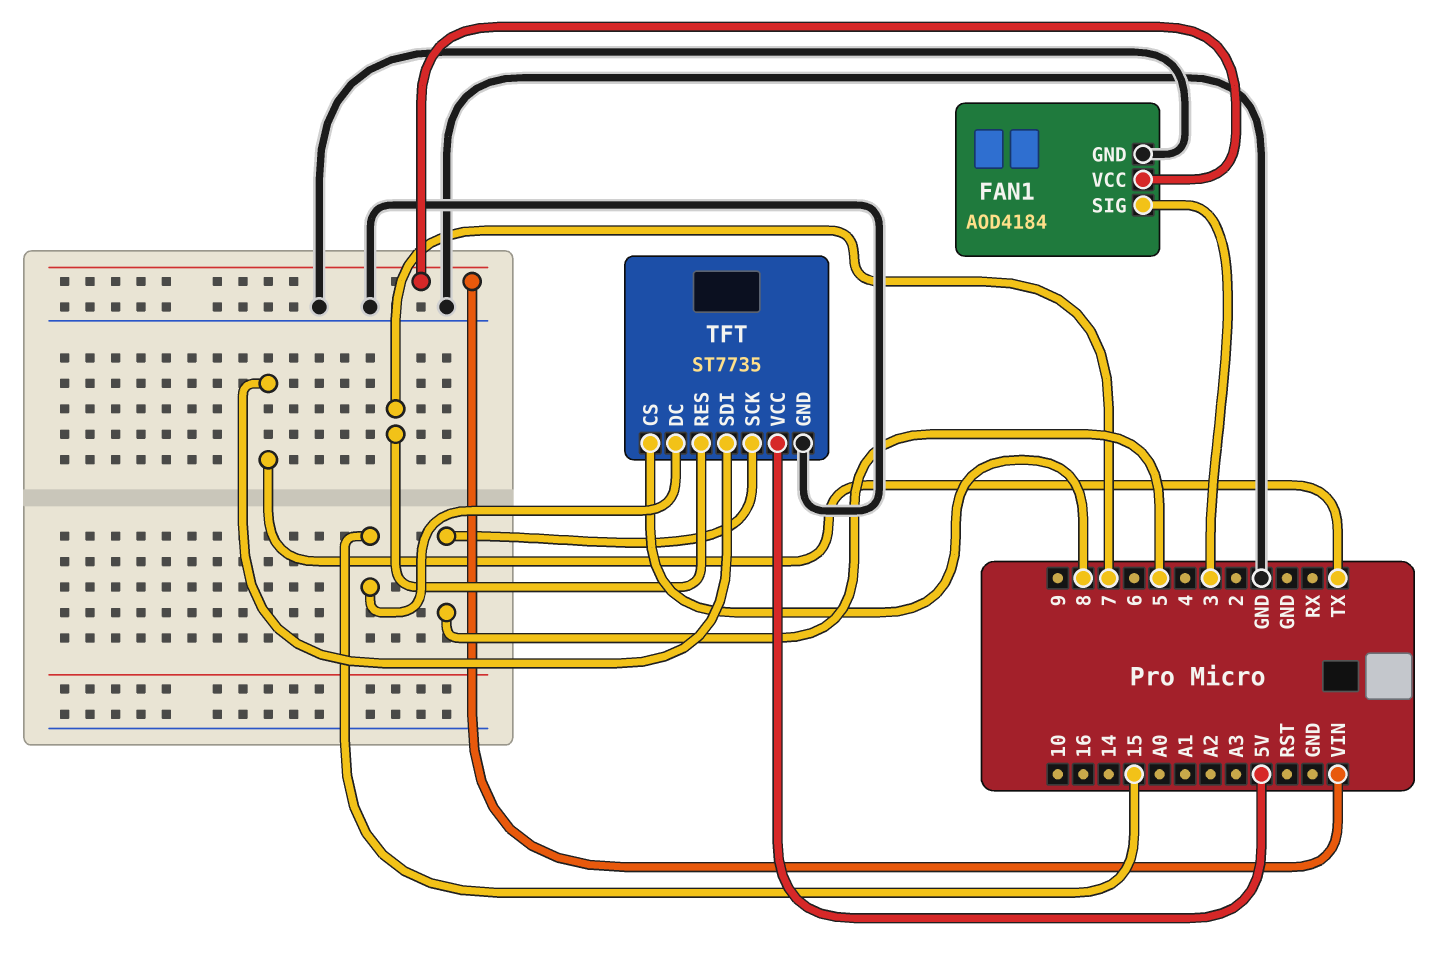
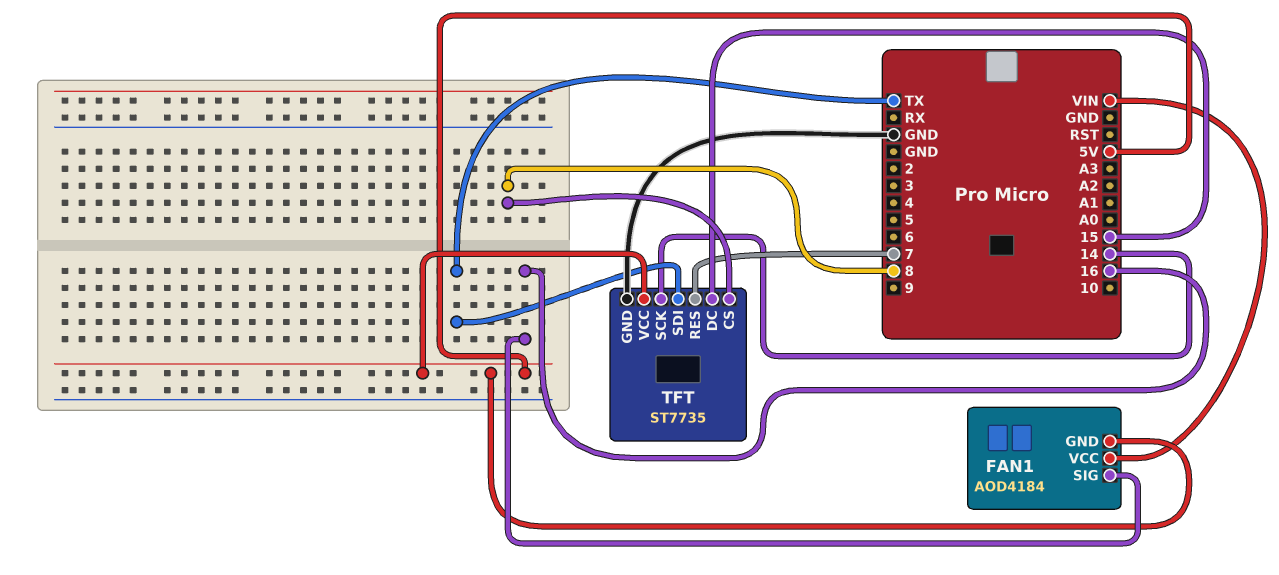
FAN1 pin GND: GND -> 5V
FAN1 pin SIG: 3 -> 16
TFT pin SCK: 5 -> 14

